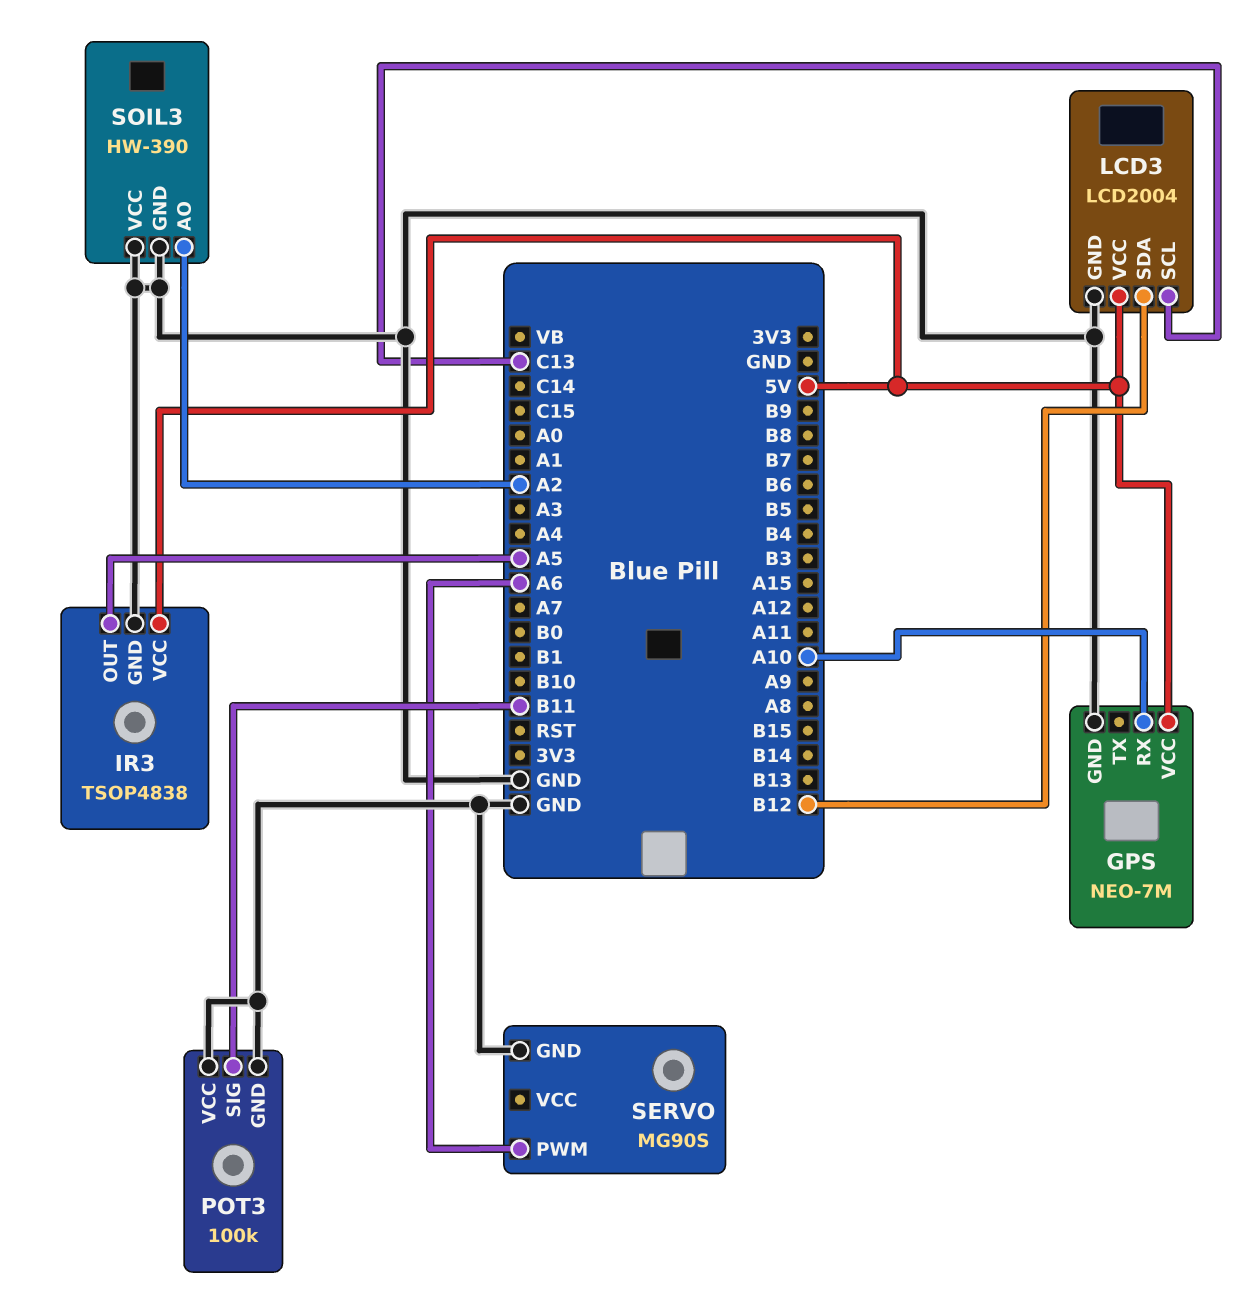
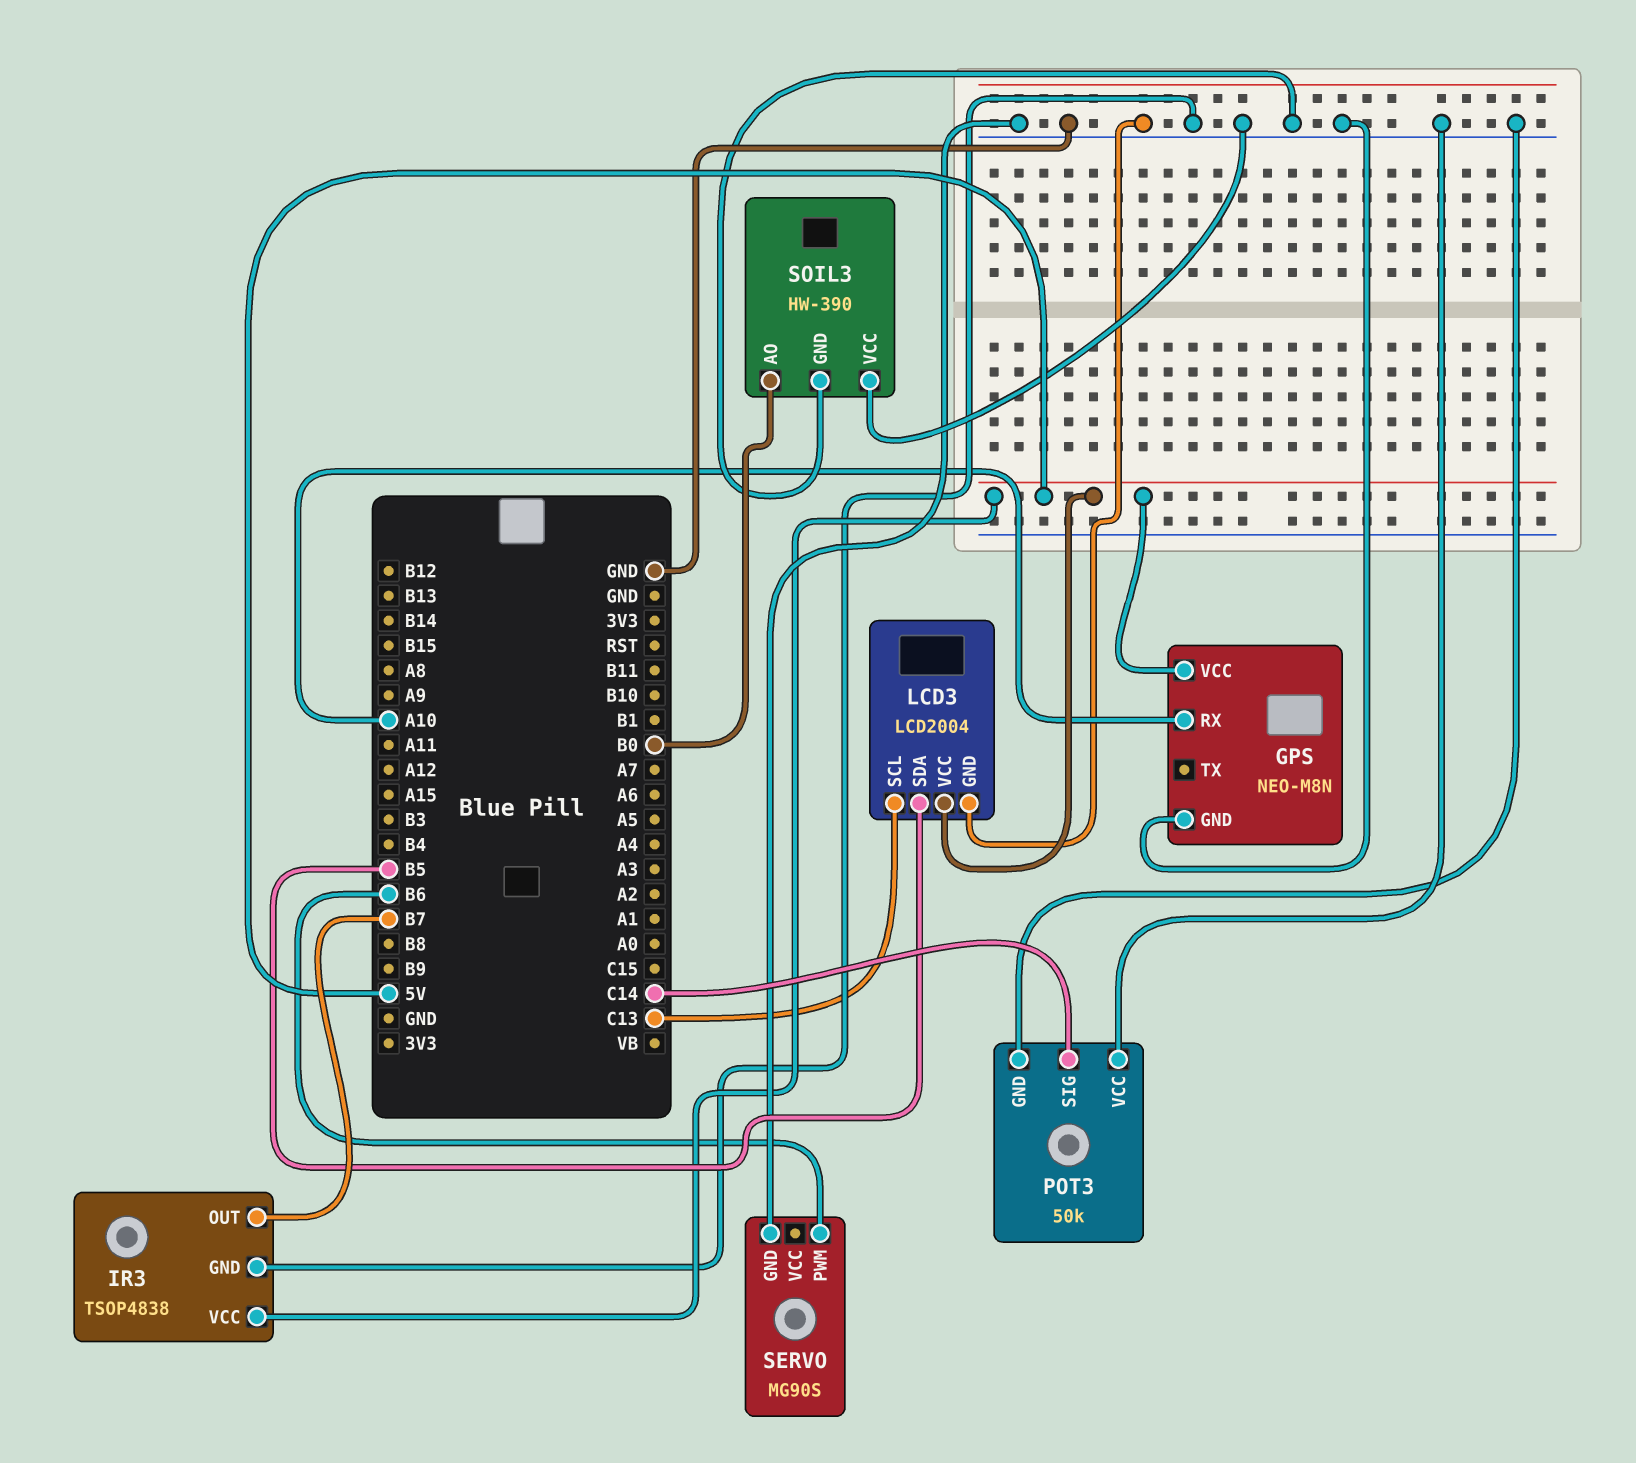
GPS: NEO-7M -> NEO-M8N
IR3 pin OUT: A5 -> B7
LCD3 pin SDA: B12 -> B5
POT3: 100k -> 50k
POT3 pin SIG: B11 -> C14
SERVO pin PWM: A6 -> B6
SOIL3 pin AO: A2 -> B0

